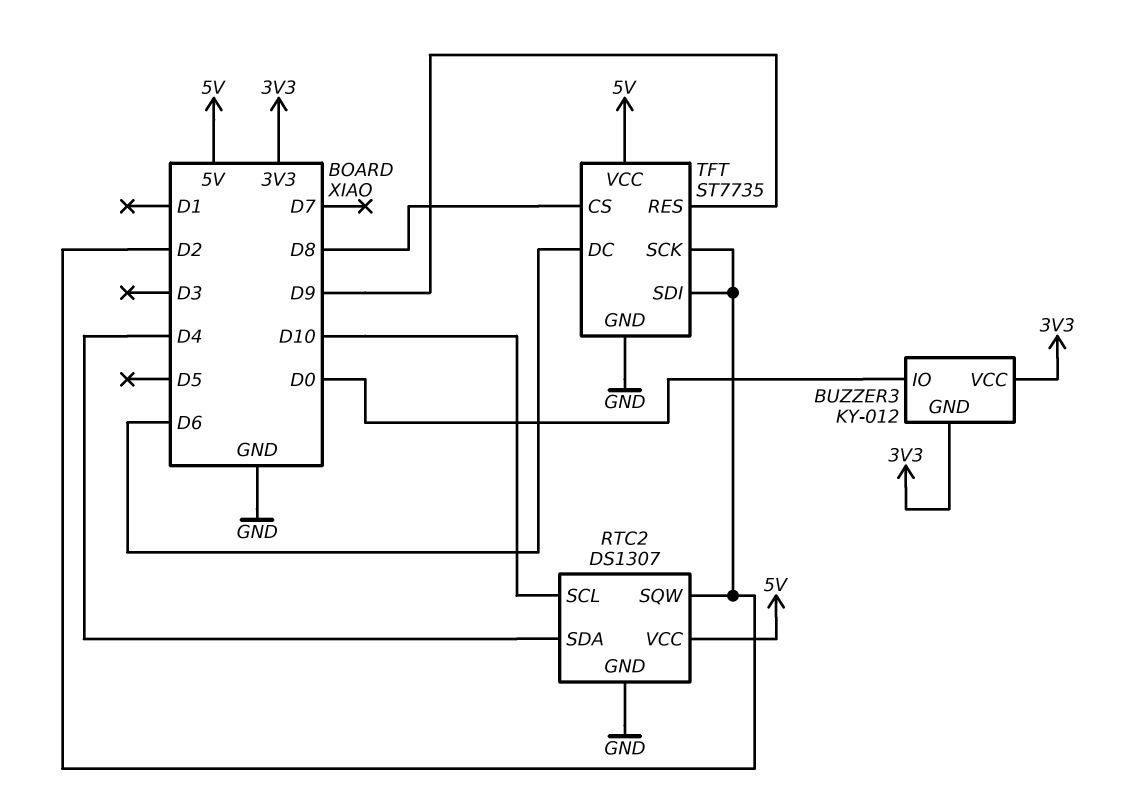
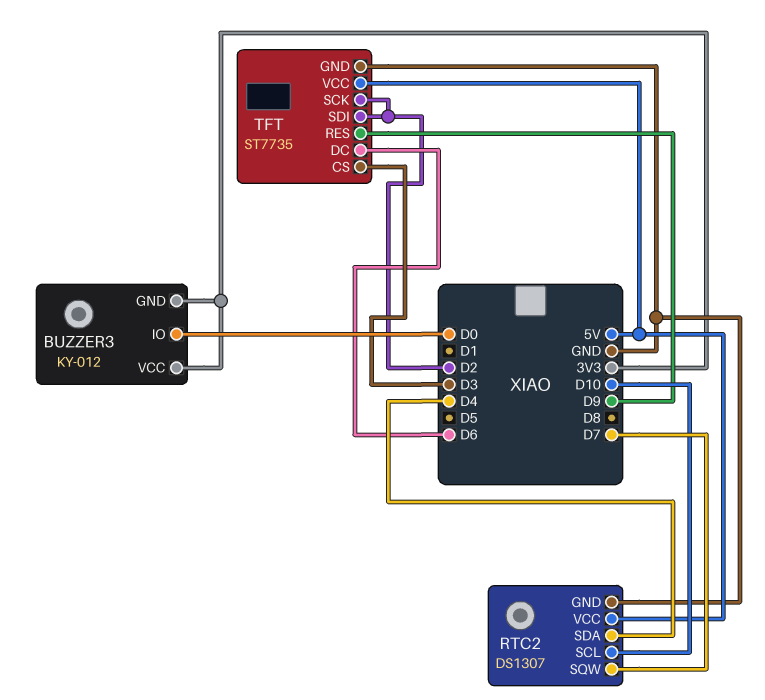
RTC2 pin SQW: D2 -> D7
TFT pin CS: D8 -> D3

